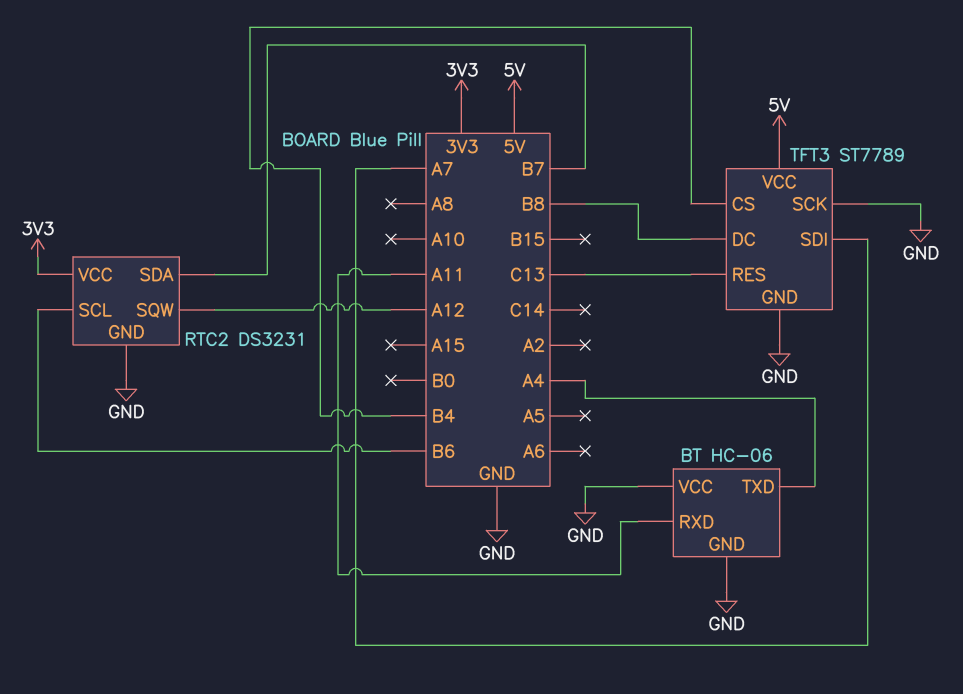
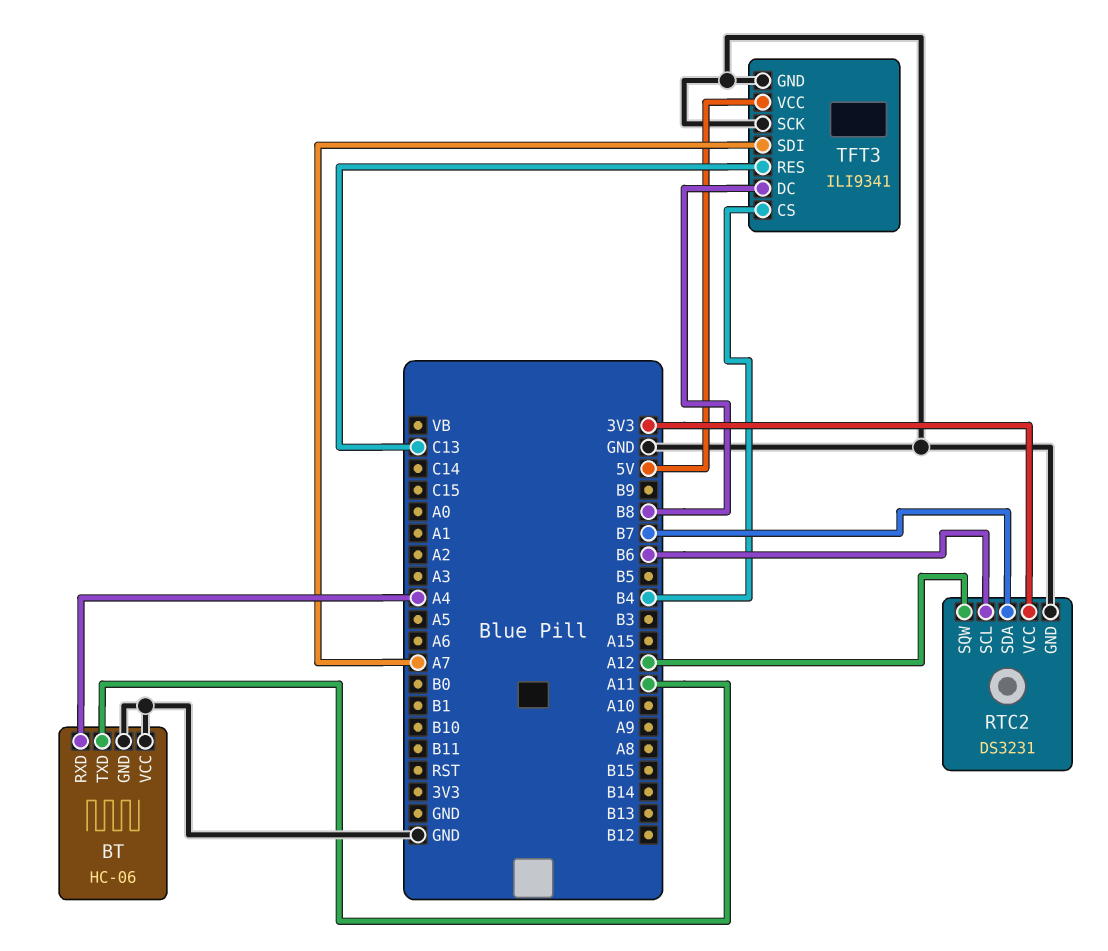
BT pin RXD: A11 -> A4
BT pin TXD: A4 -> A11
TFT3: ST7789 -> ILI9341

